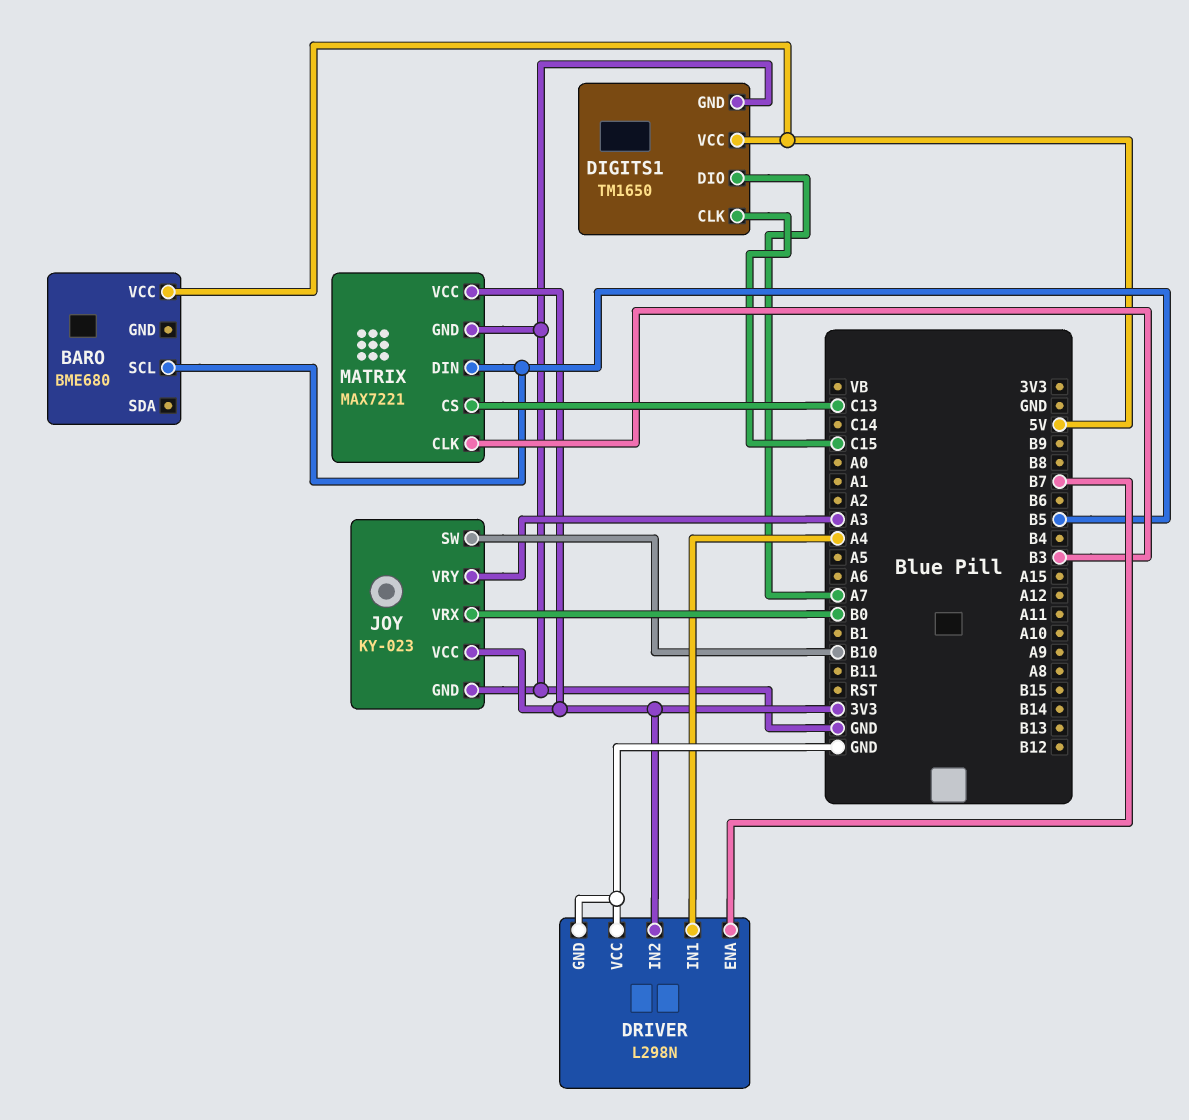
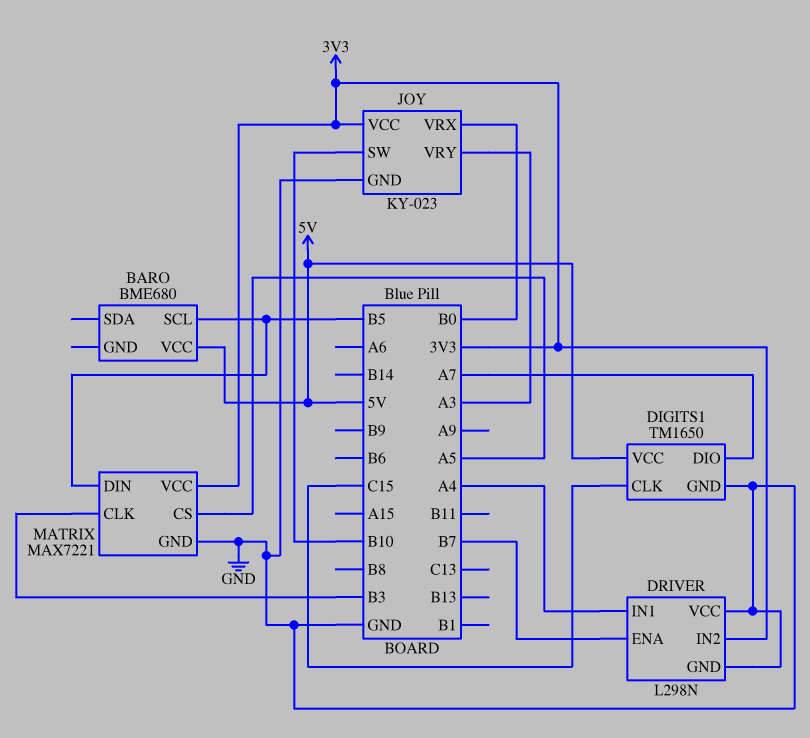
MATRIX pin CS: C13 -> A5

